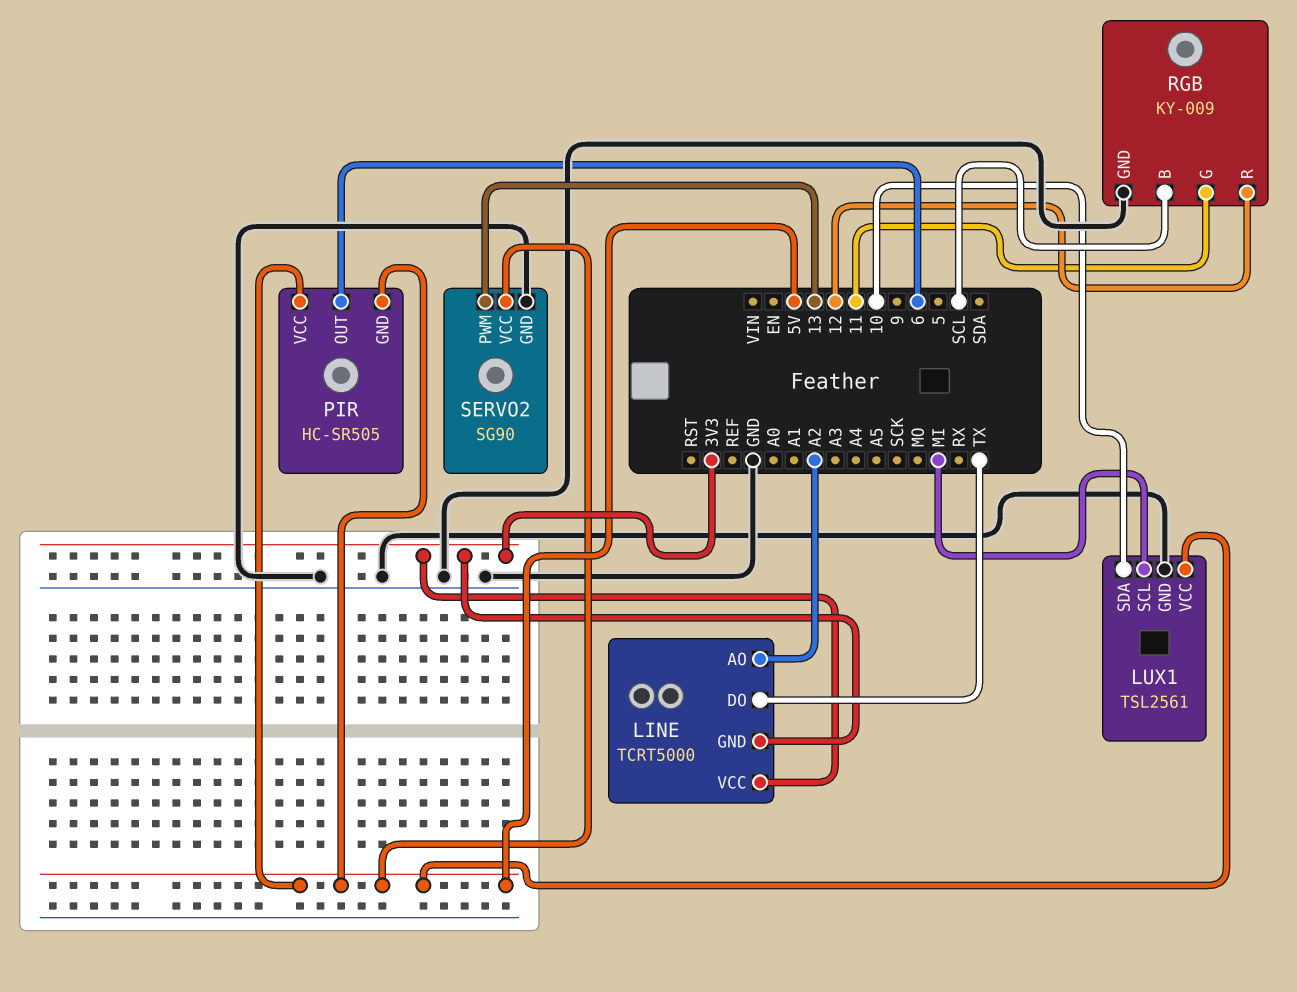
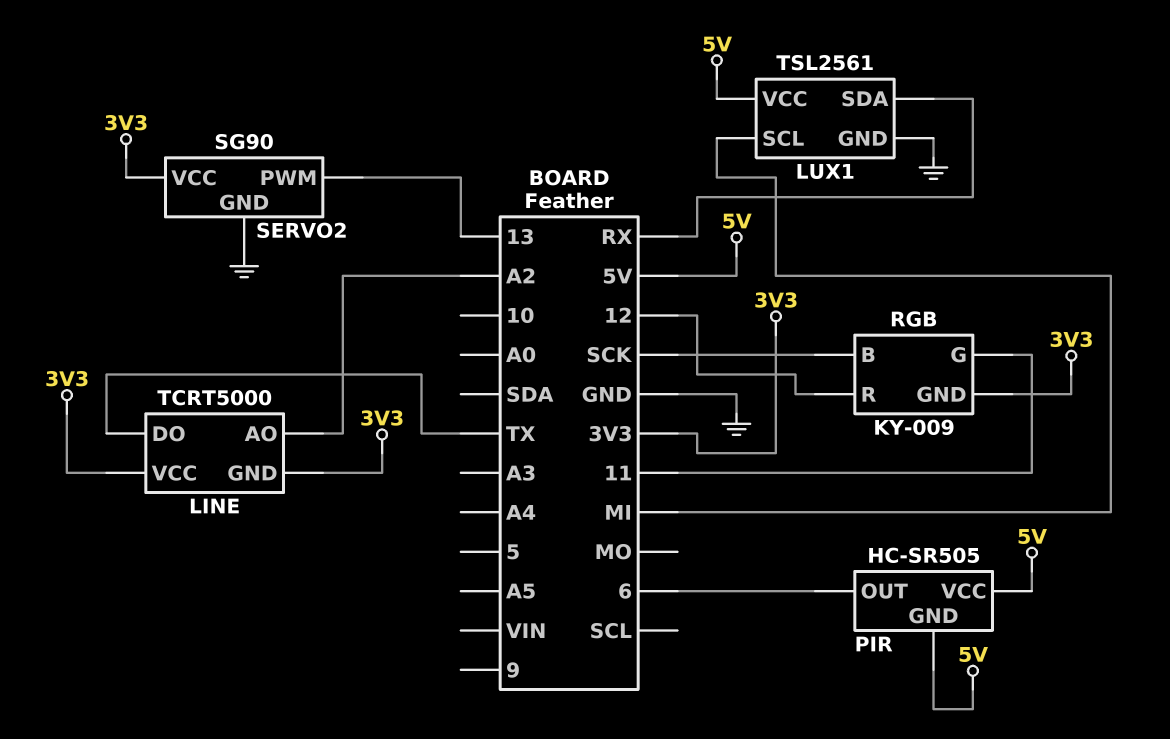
LUX1 pin SDA: 10 -> RX
RGB pin B: SCL -> SCK
RGB pin GND: GND -> 3V3
SERVO2 pin VCC: 5V -> 3V3

